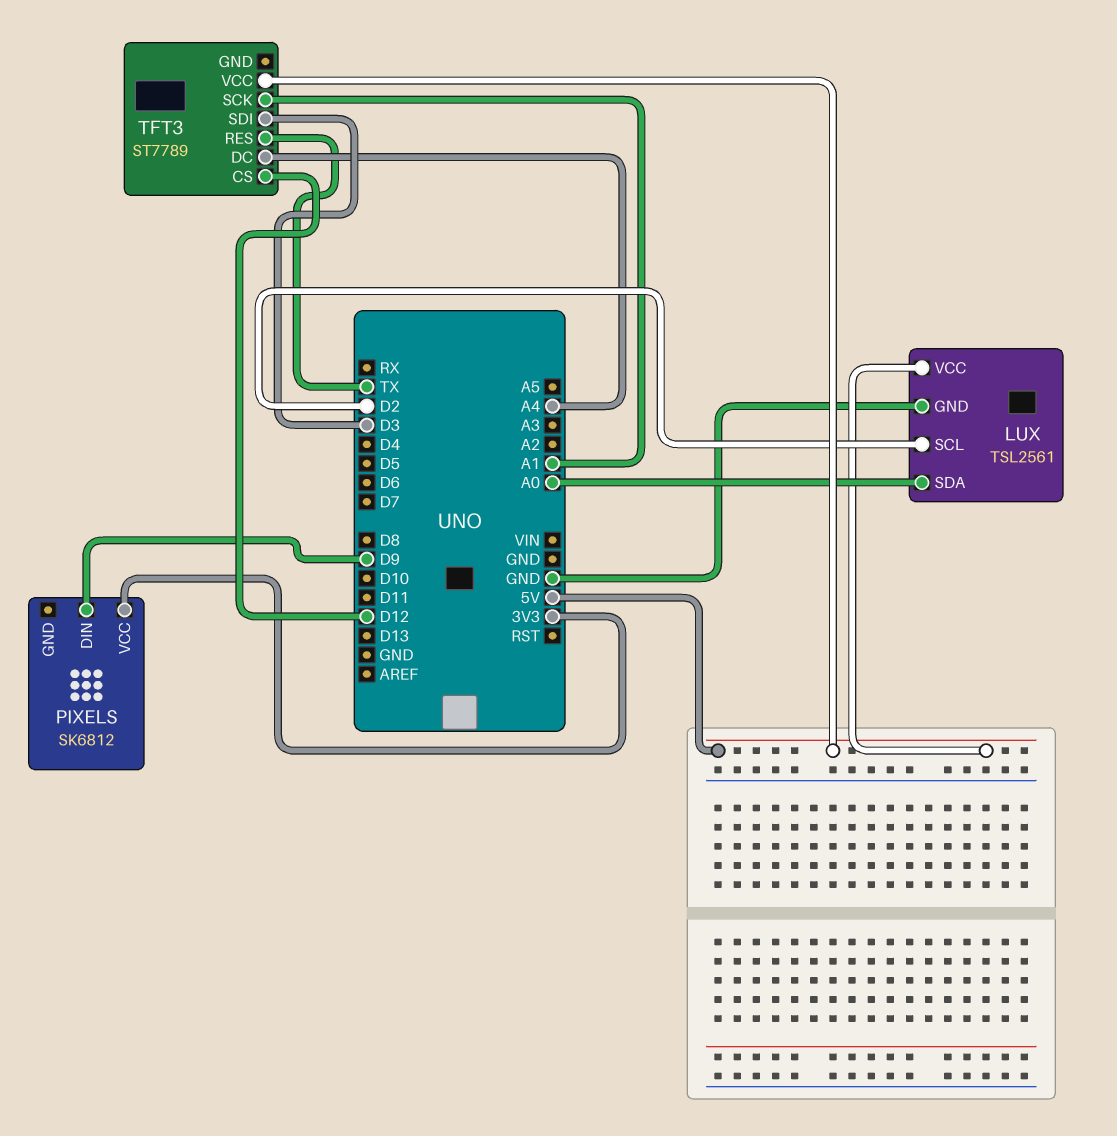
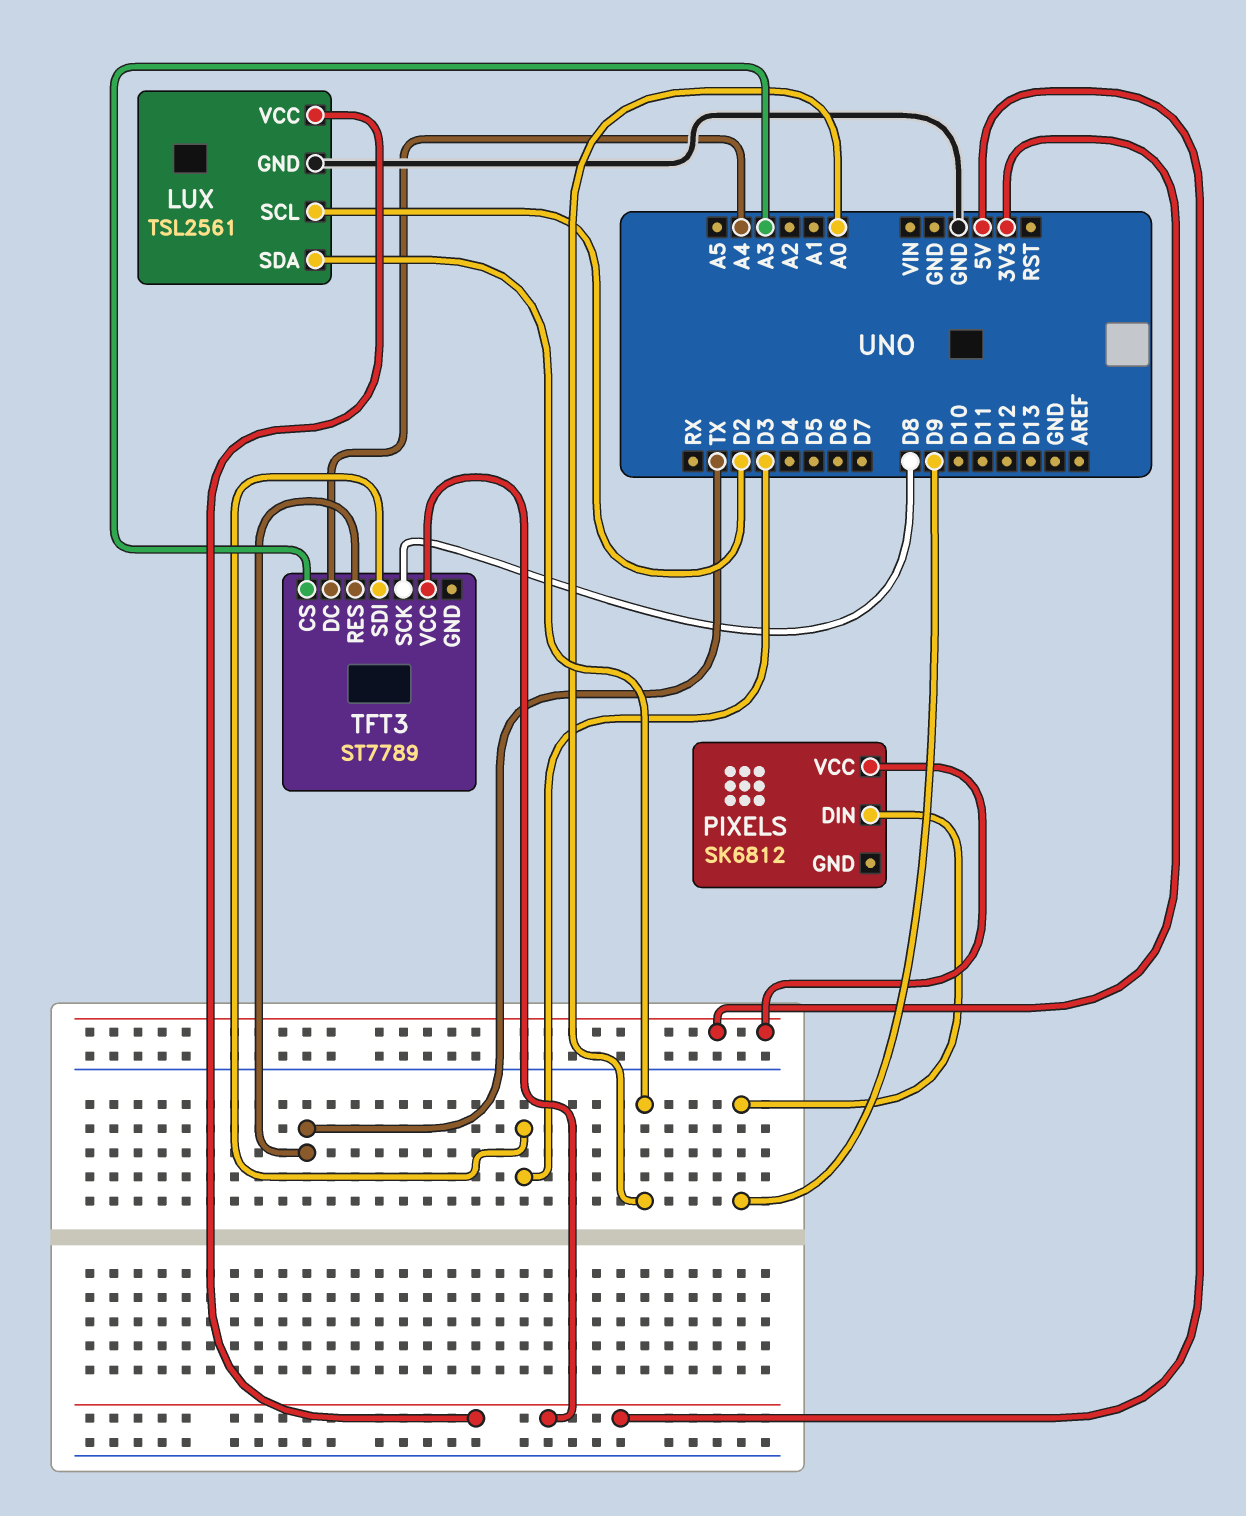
TFT3 pin CS: D12 -> A3
TFT3 pin SCK: A1 -> D8

